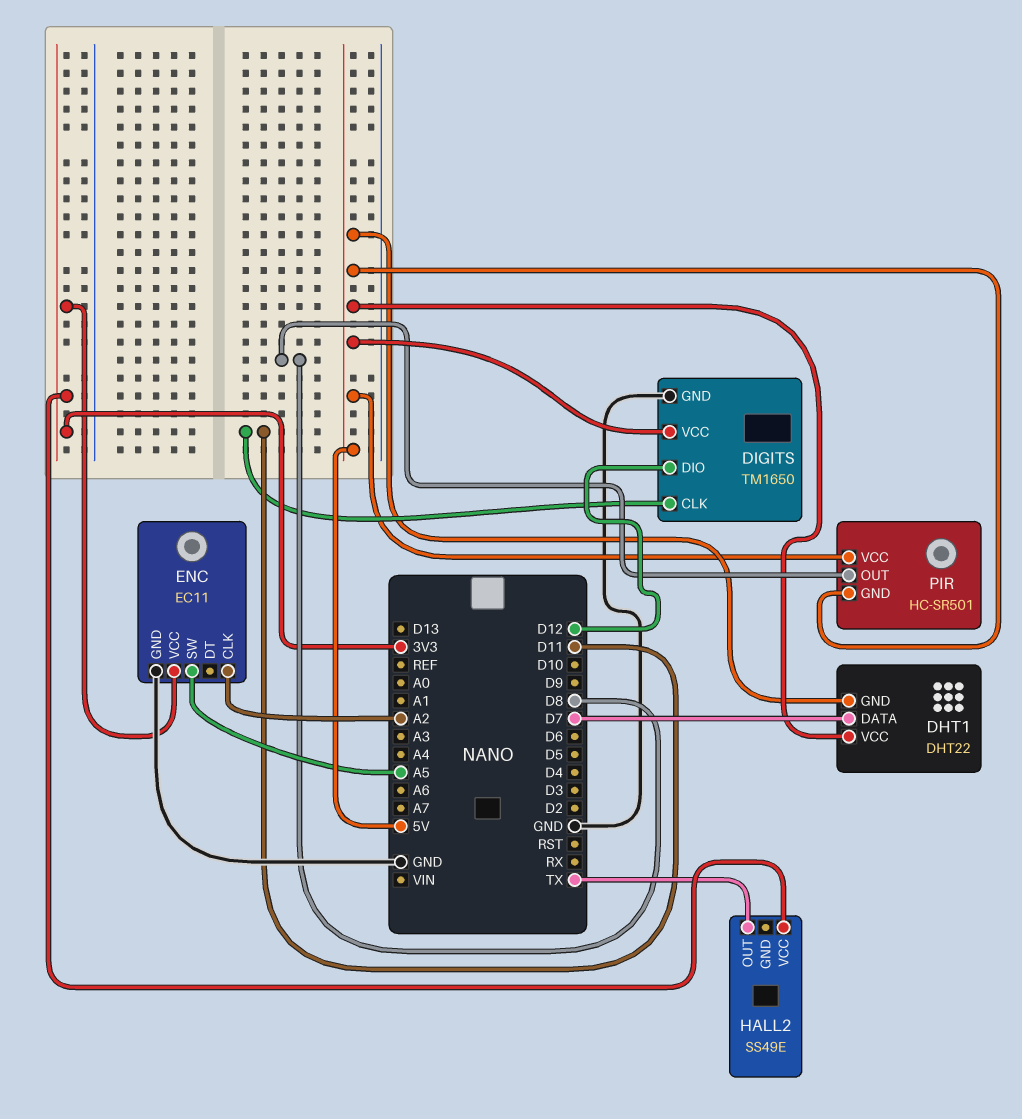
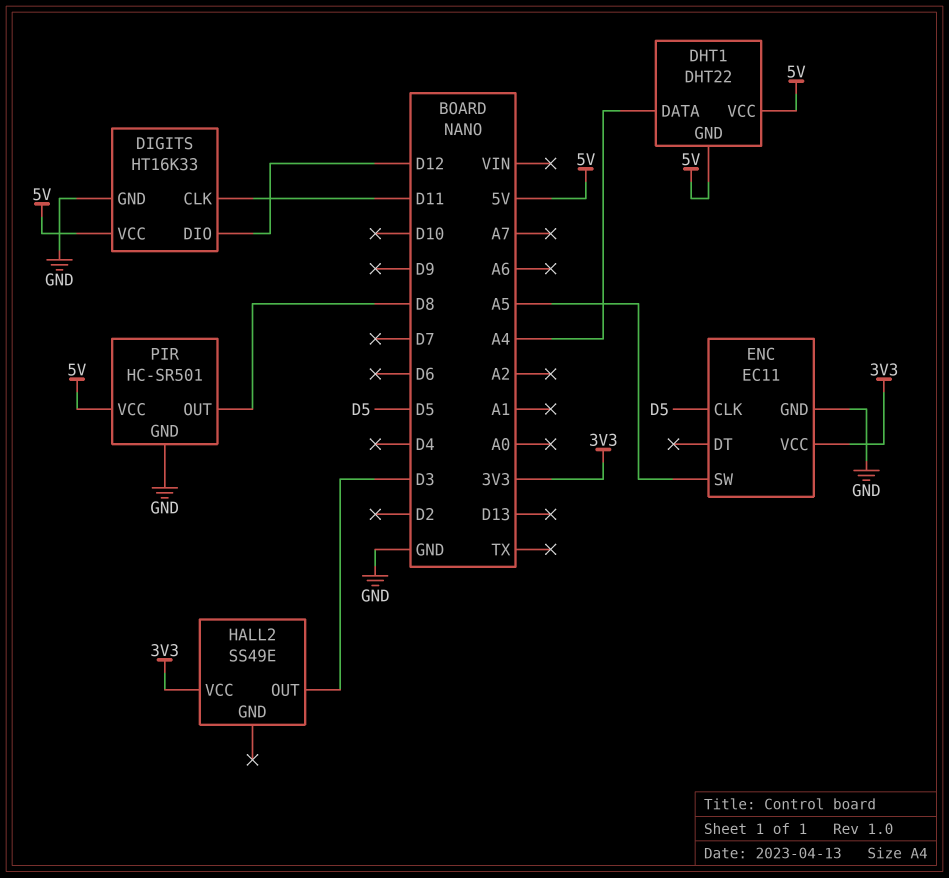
DHT1 pin DATA: D7 -> A4
DIGITS: TM1650 -> HT16K33
ENC pin CLK: A2 -> D5
HALL2 pin OUT: TX -> D3
PIR pin GND: 5V -> GND

